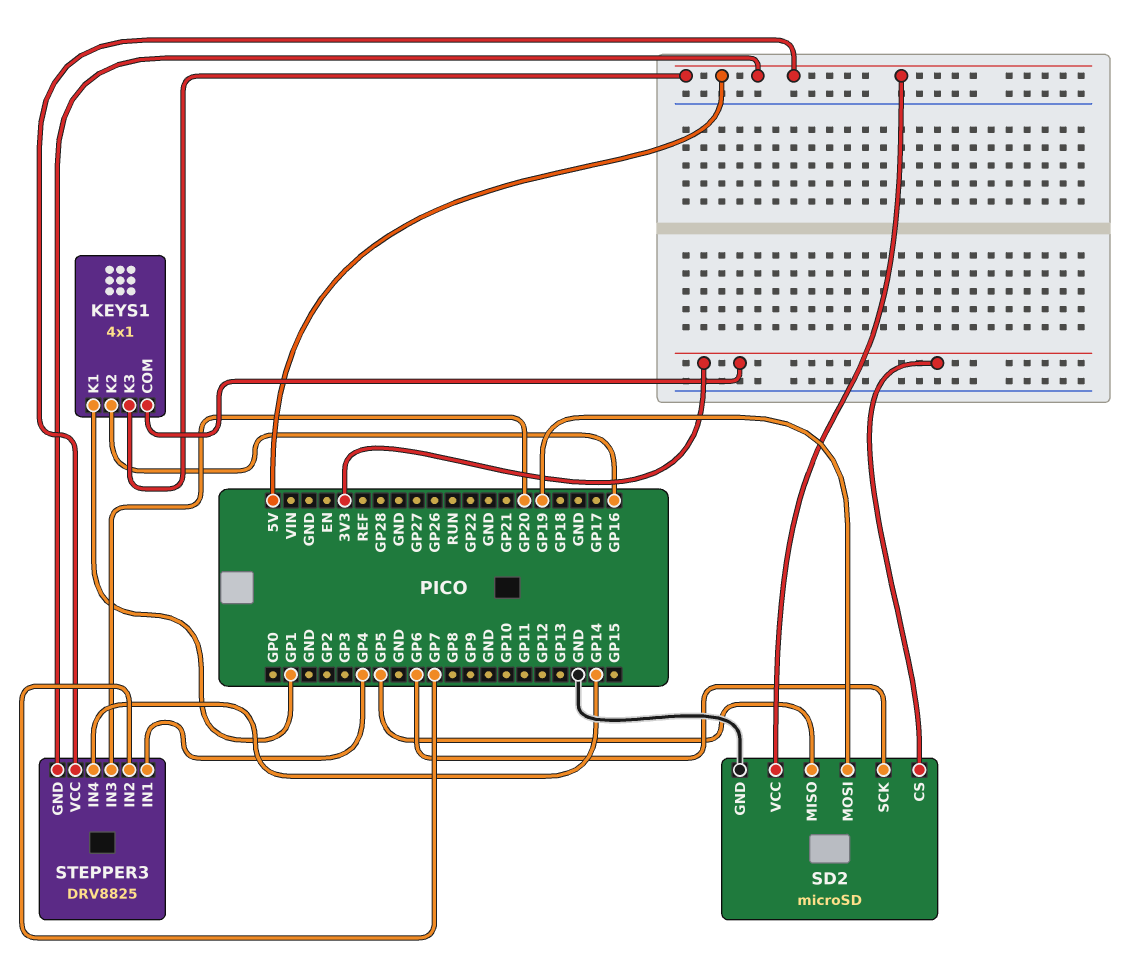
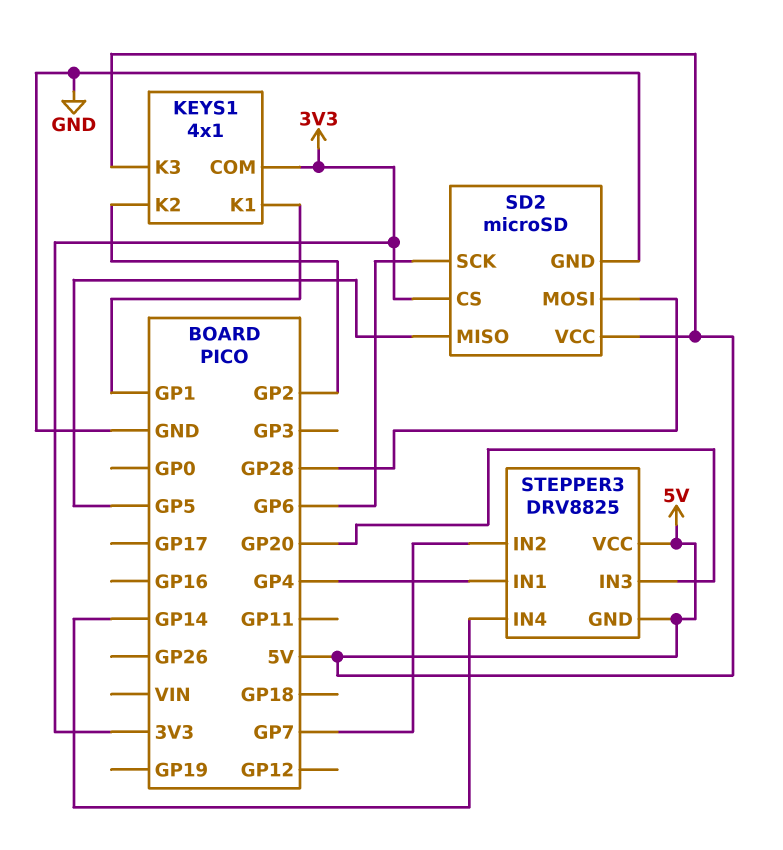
KEYS1 pin K2: GP16 -> GP2
SD2 pin MOSI: GP19 -> GP28

